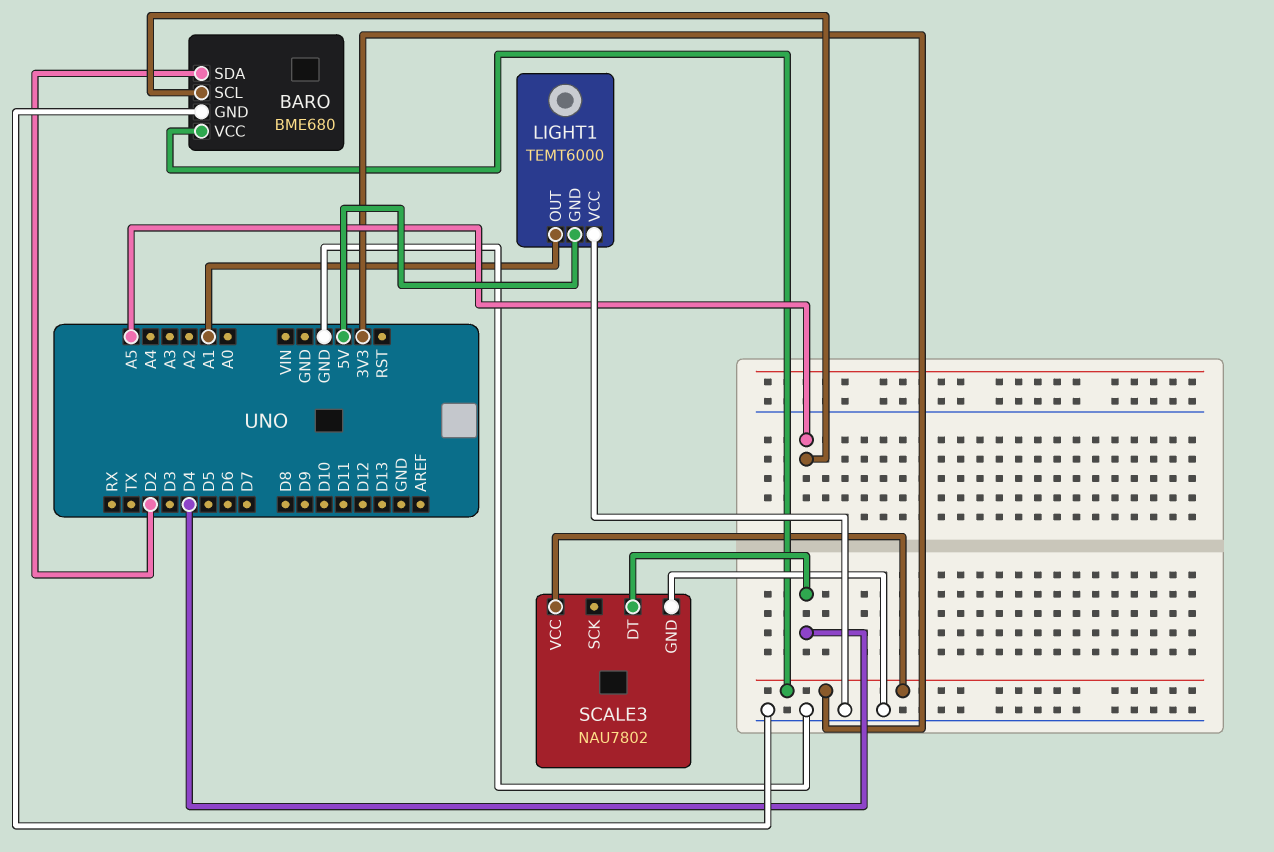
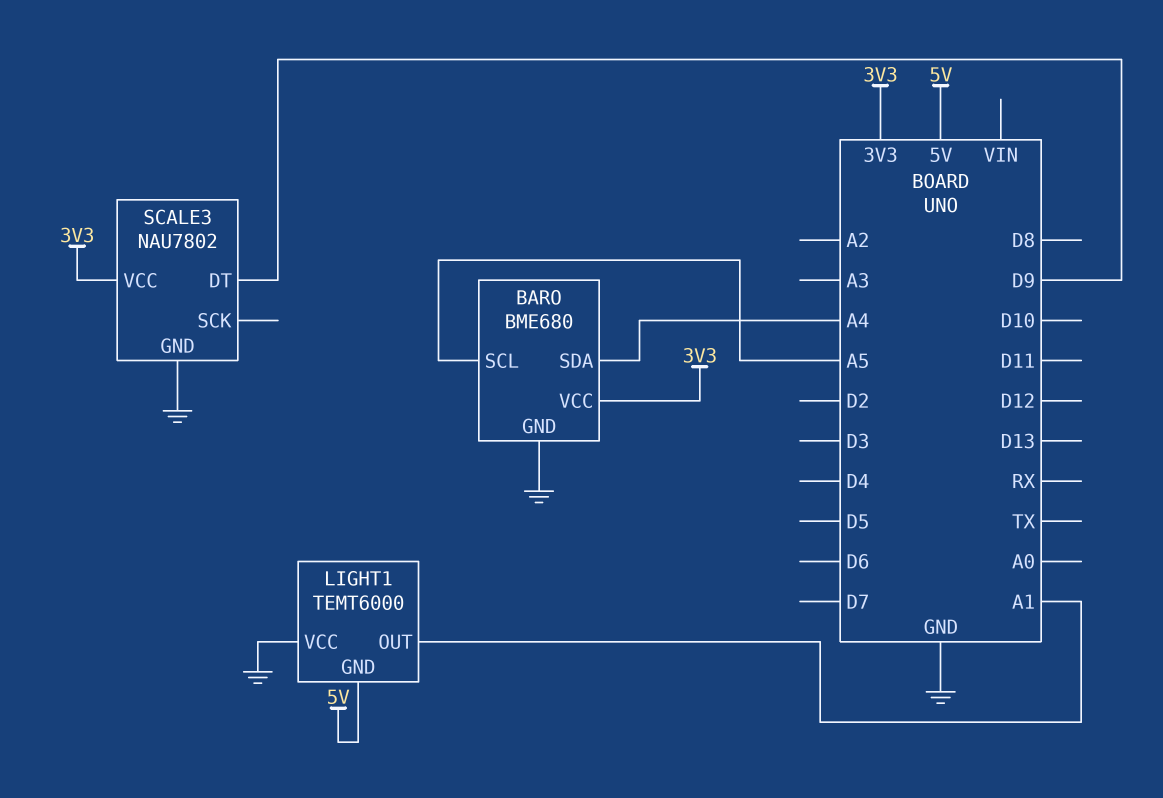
BARO pin SDA: D2 -> A4
SCALE3 pin DT: D4 -> D9

